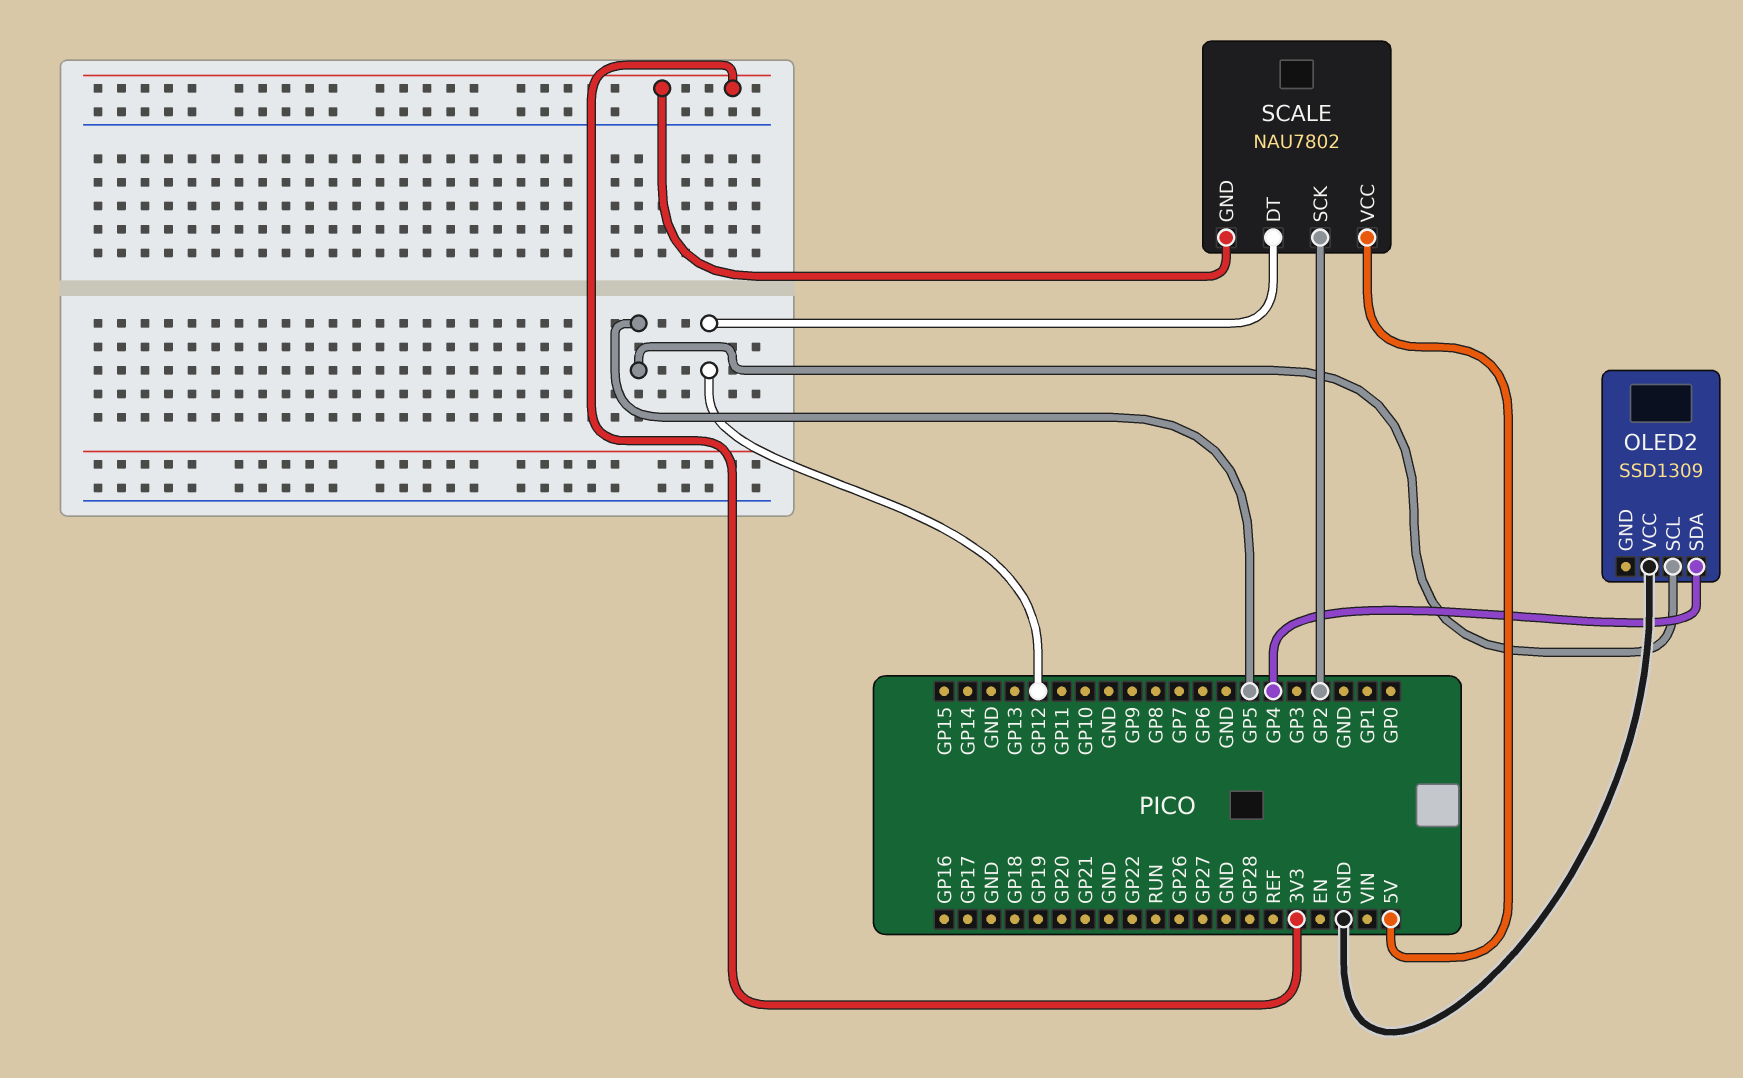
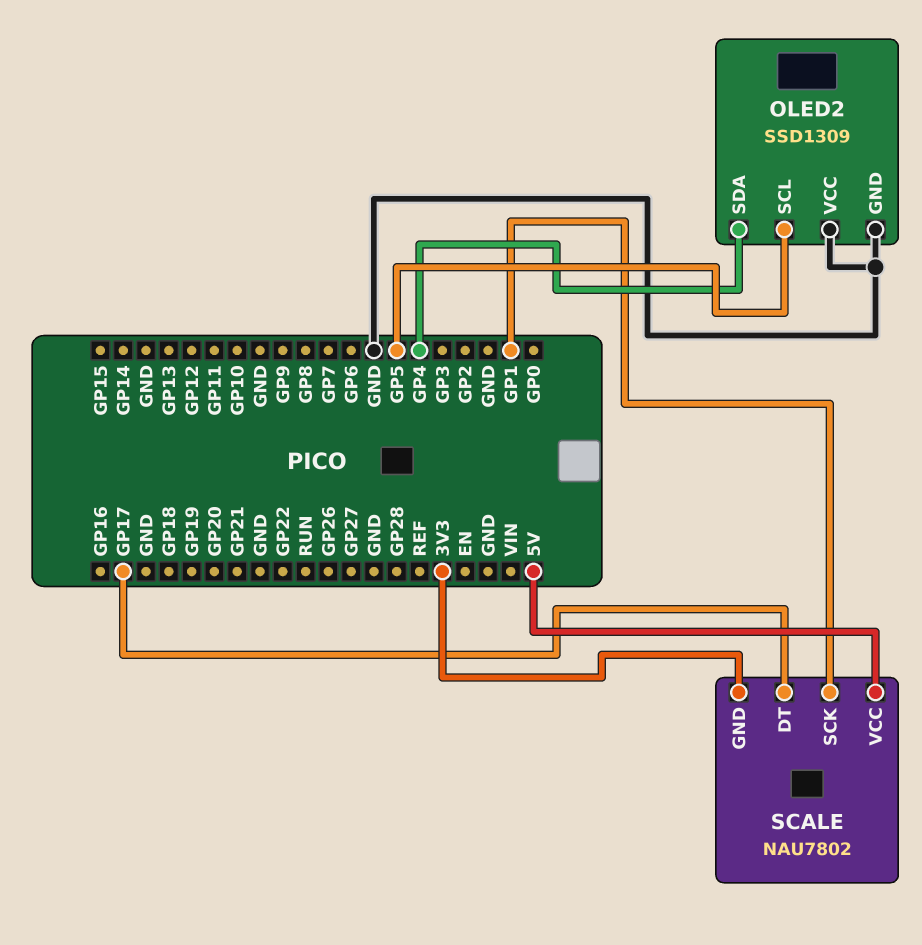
OLED2 pin GND: none -> GND
SCALE pin DT: GP12 -> GP17
SCALE pin SCK: GP2 -> GP1

